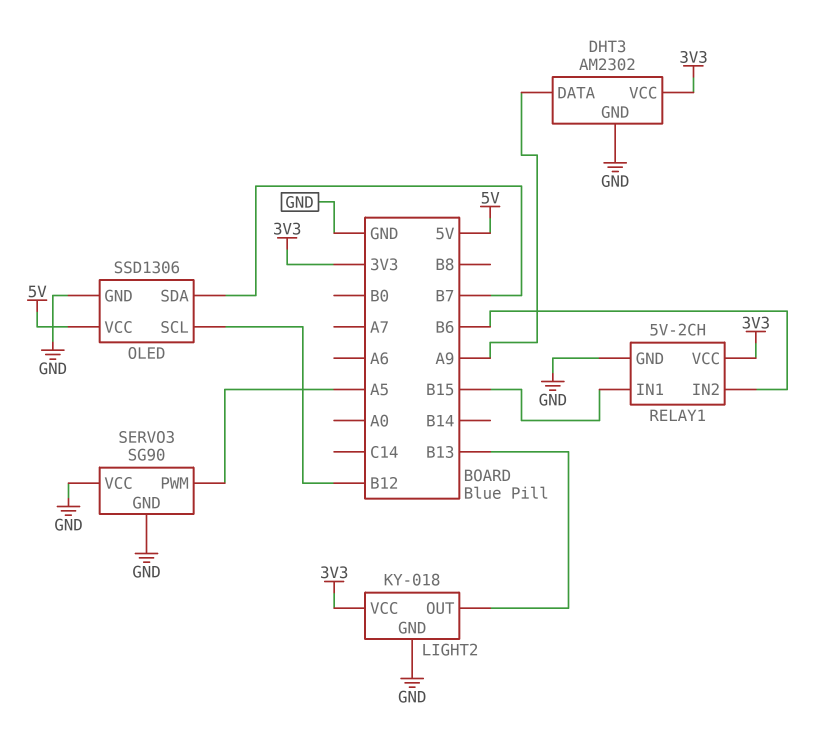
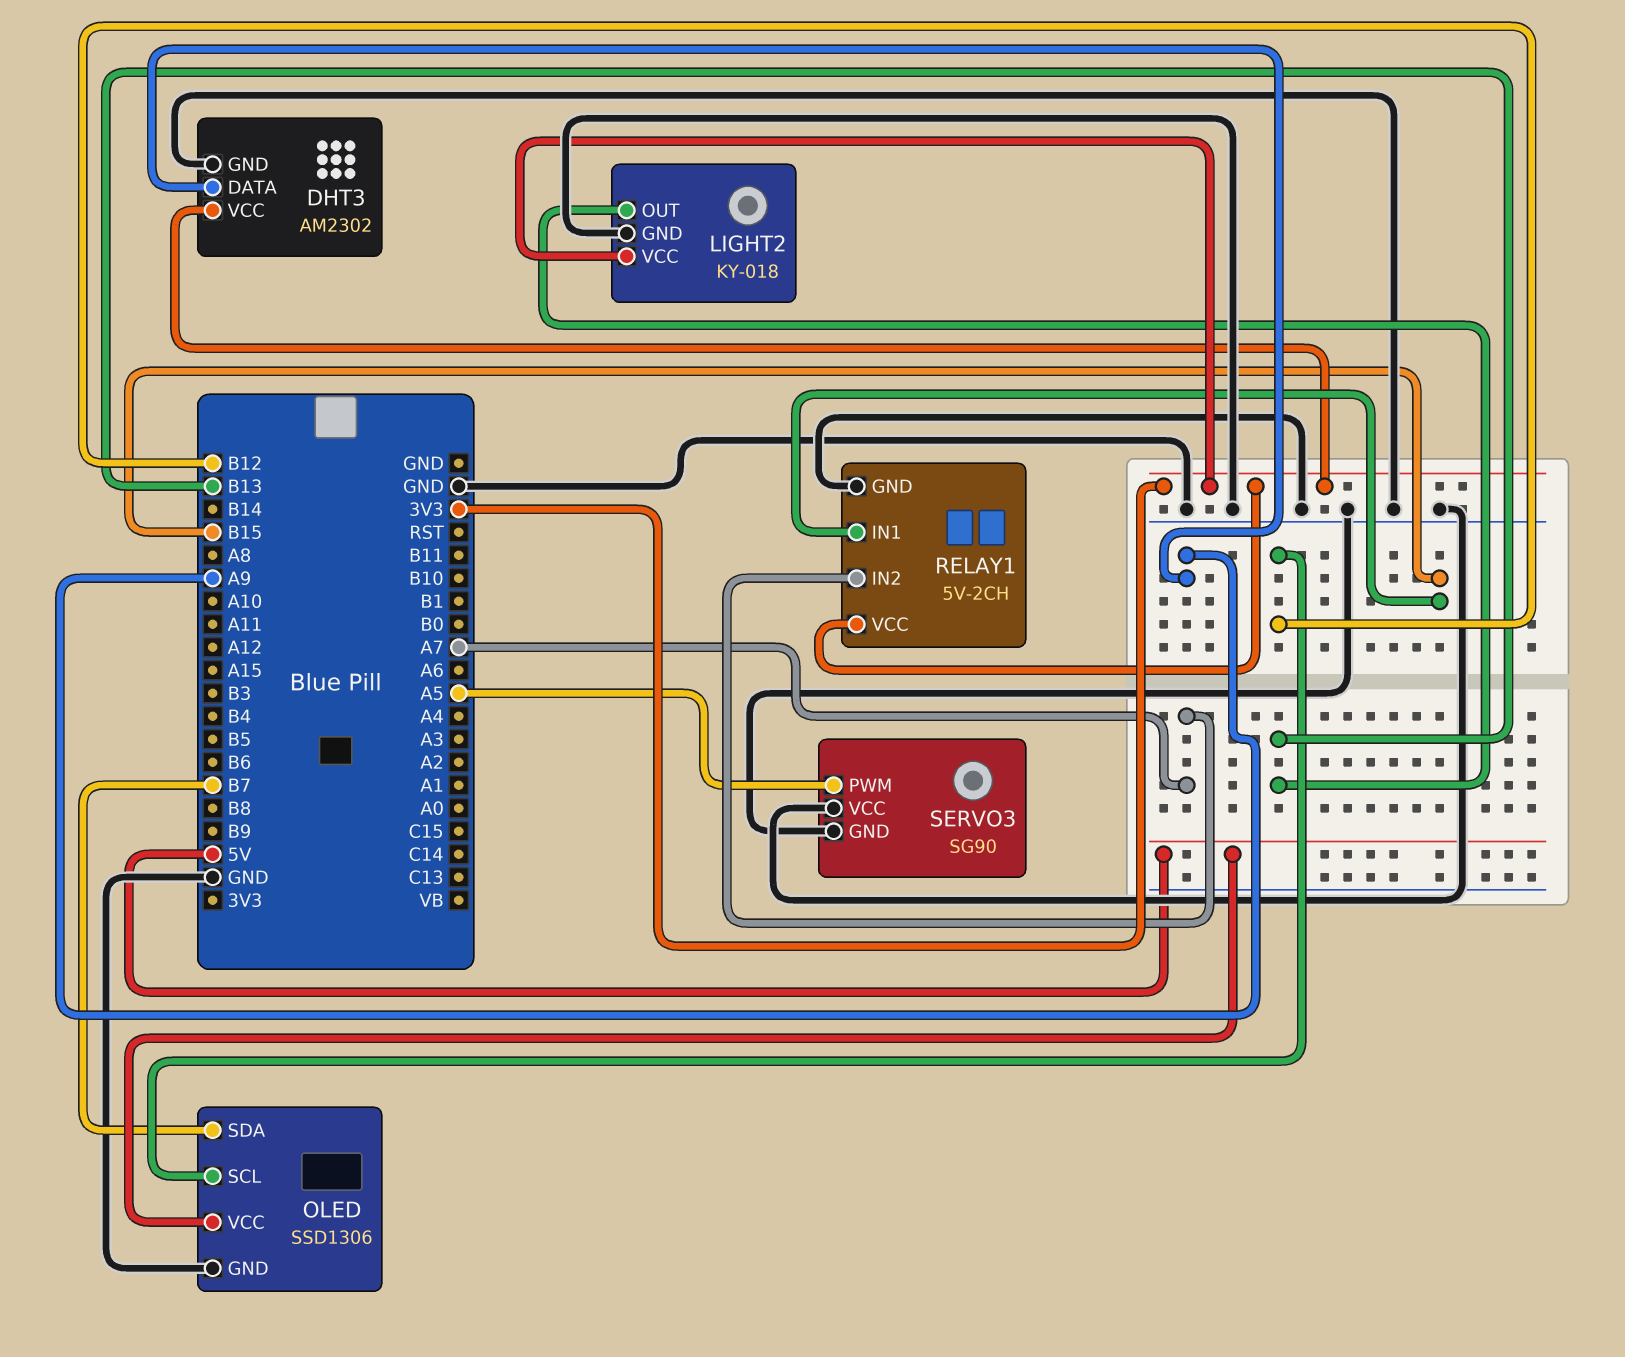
RELAY1 pin IN2: B6 -> A7

